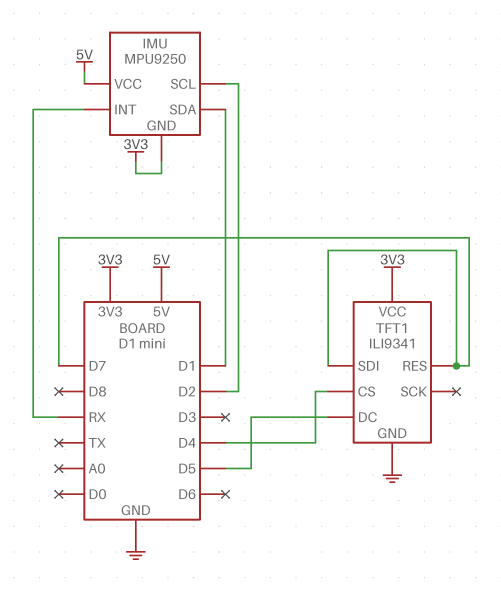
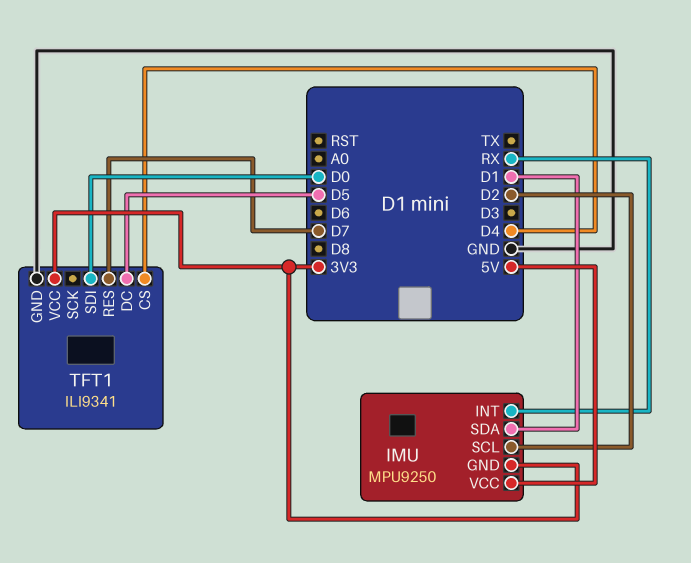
TFT1 pin SDI: D7 -> D0

